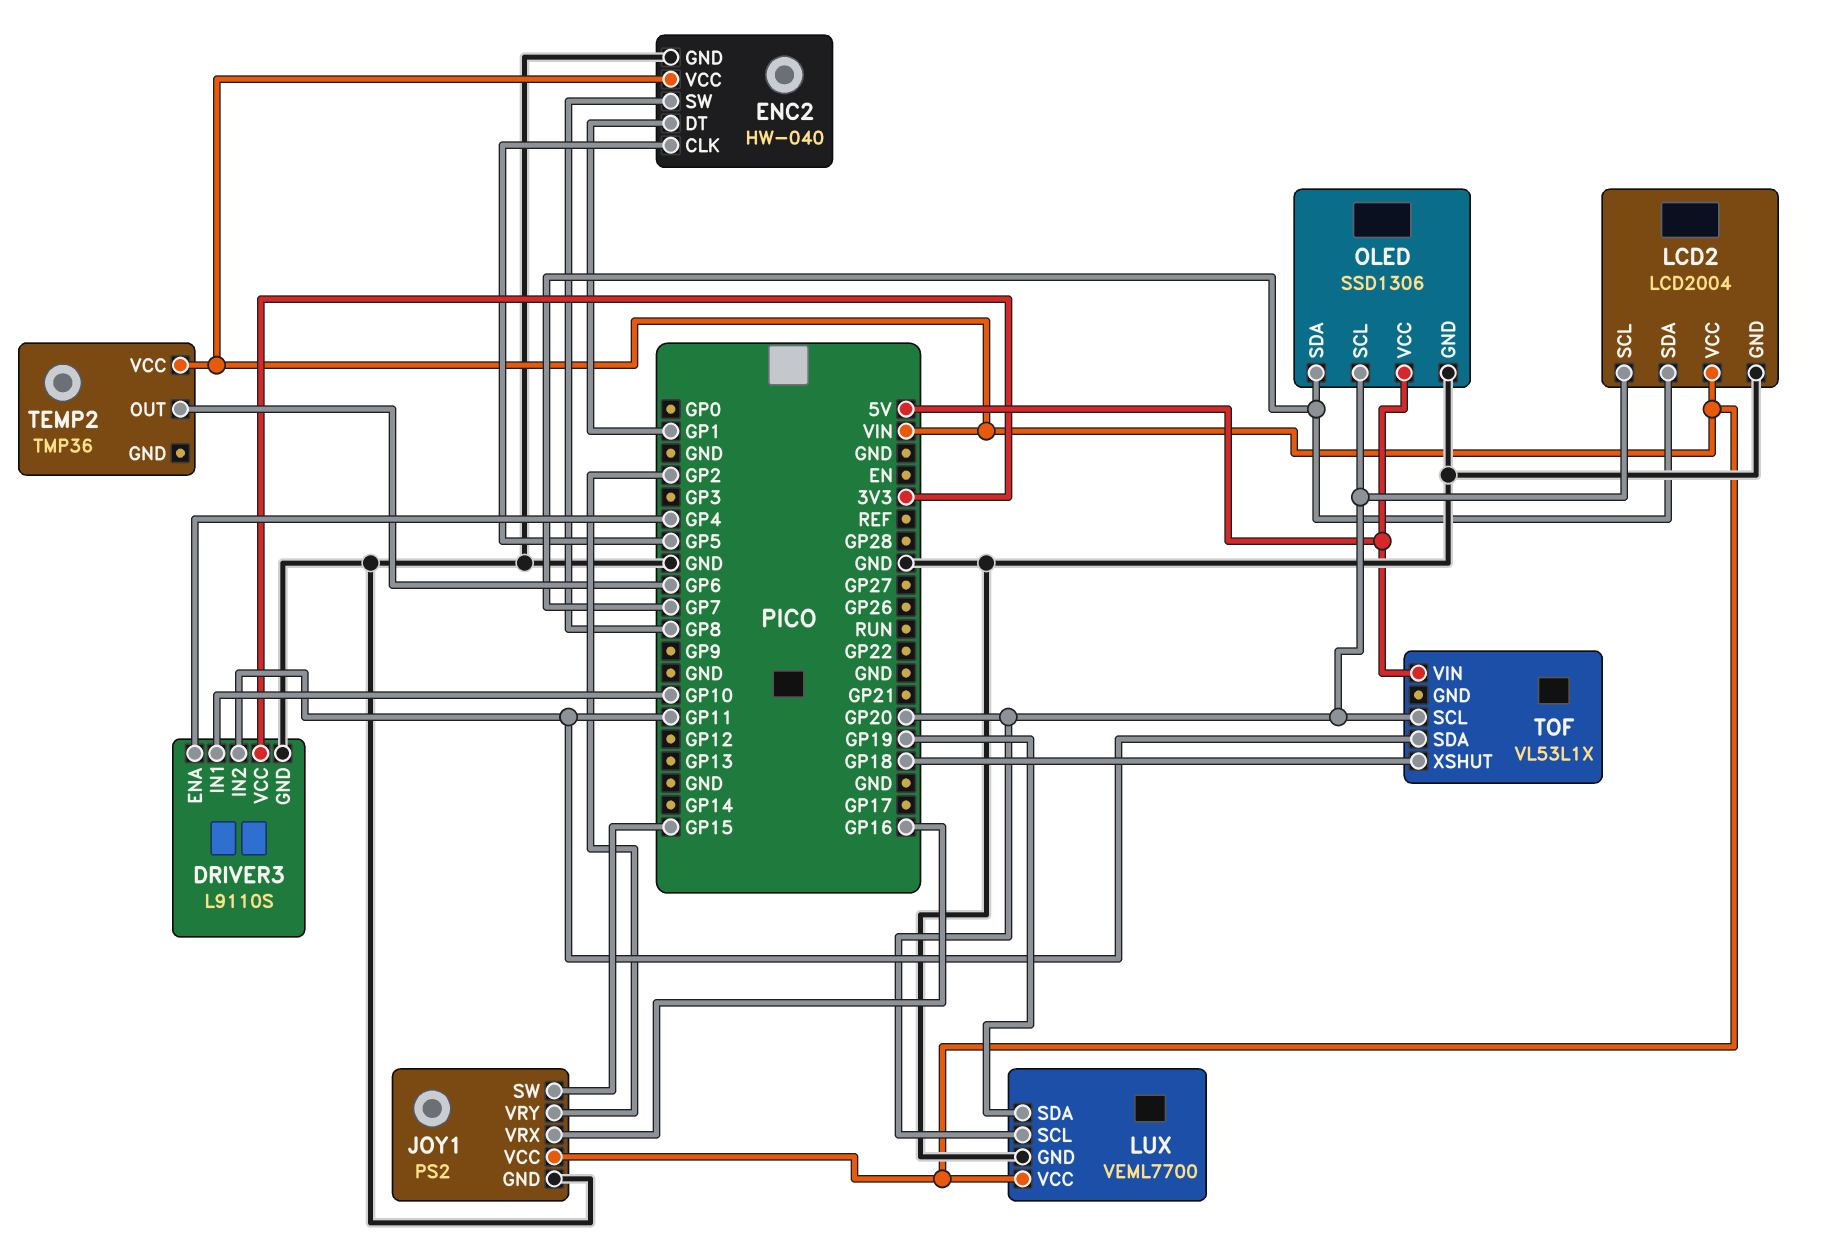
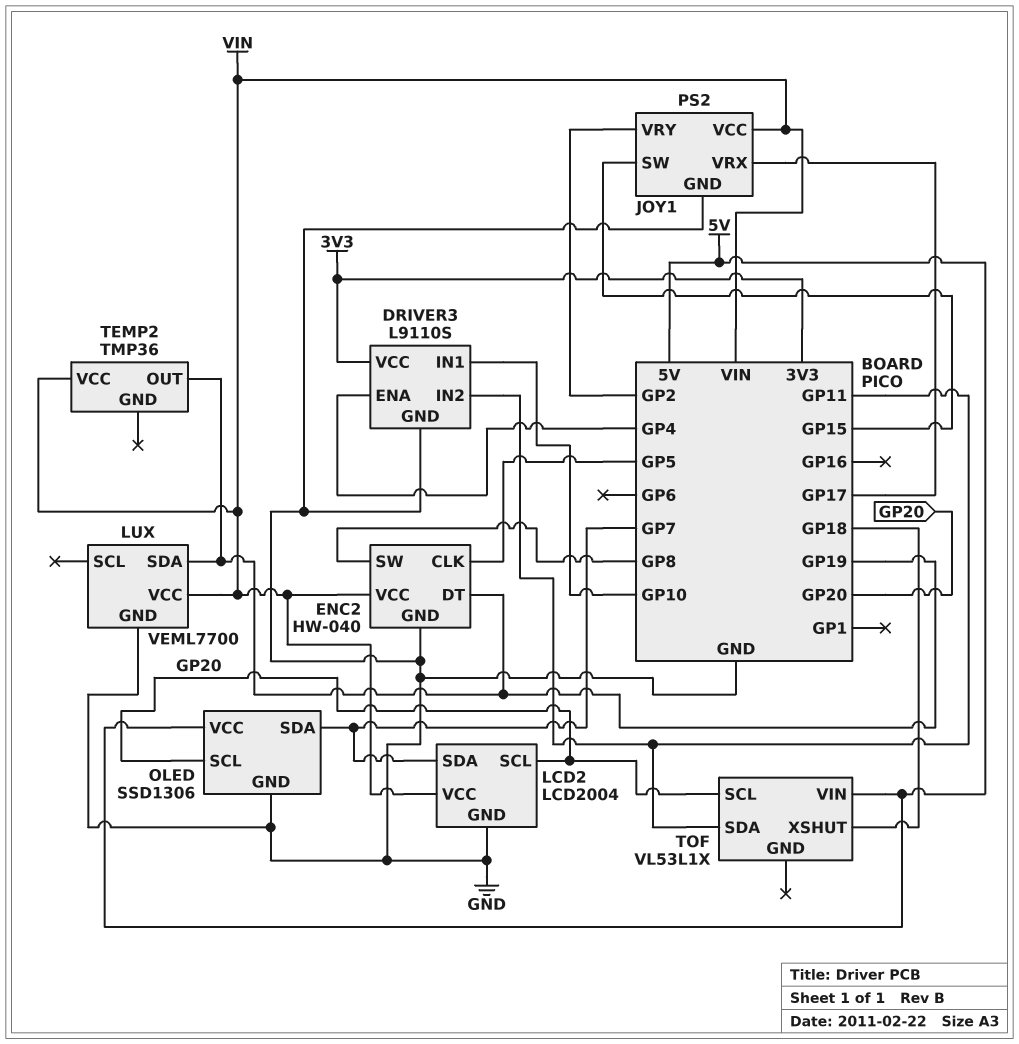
ENC2 pin DT: GP1 -> GP19
JOY1 pin VRX: GP16 -> GP17
LUX pin SCL: GP20 -> none
TEMP2 pin OUT: GP6 -> GP19

